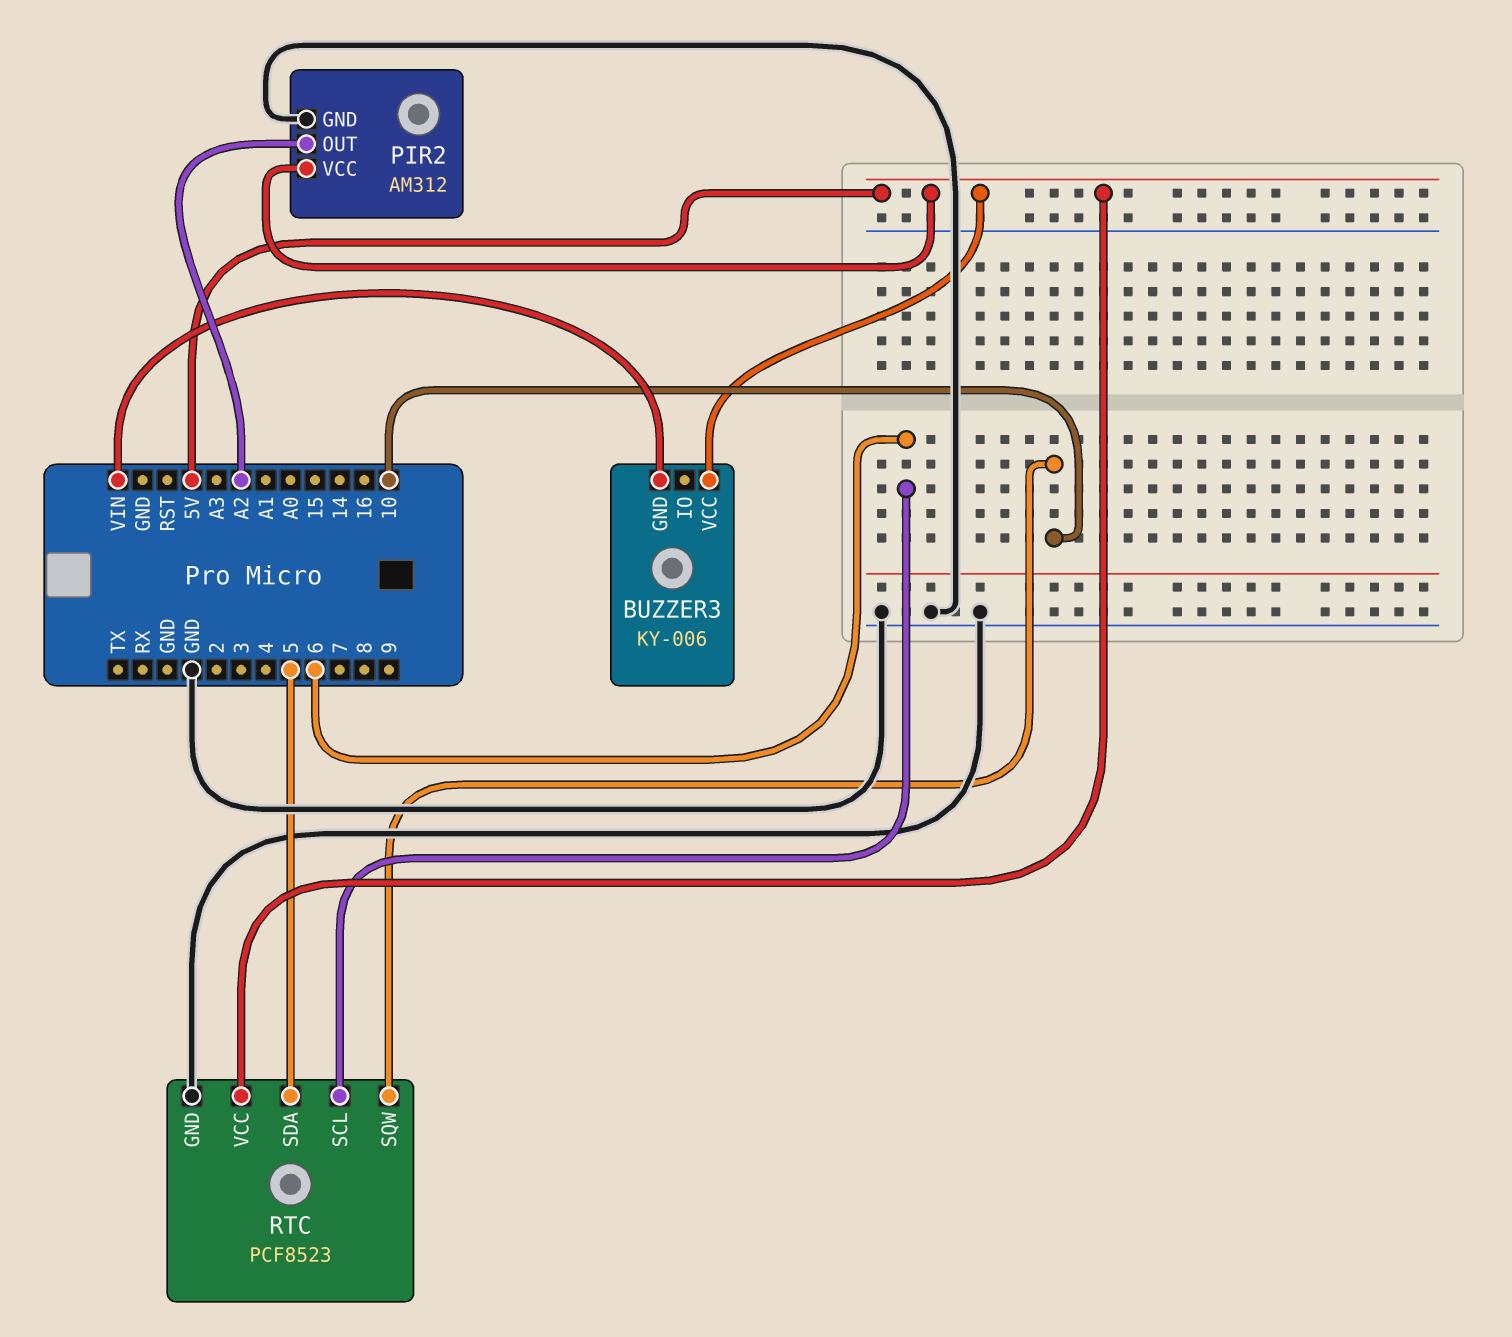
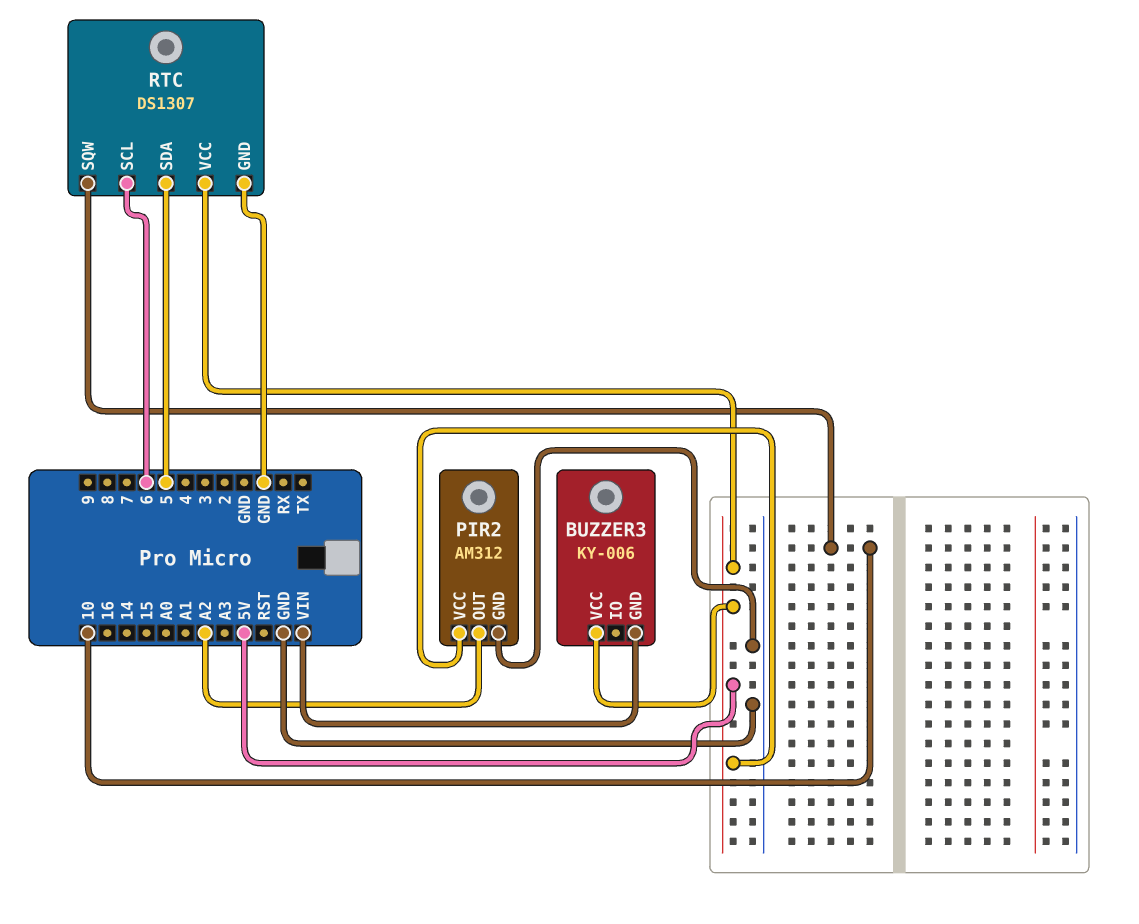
RTC: PCF8523 -> DS1307

